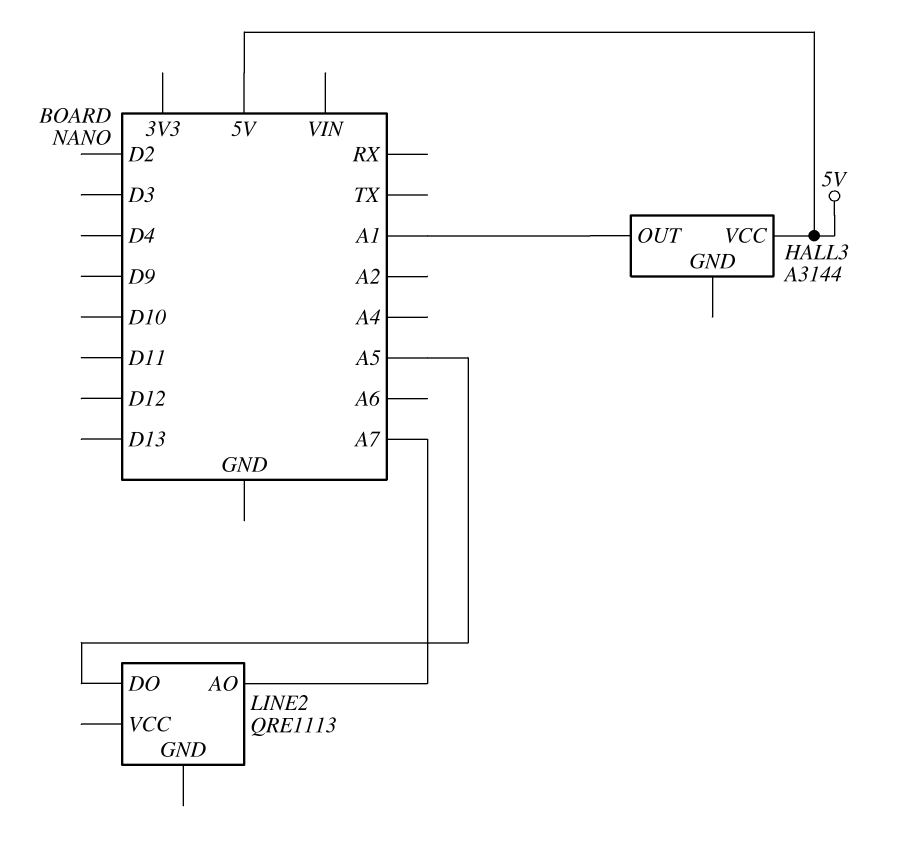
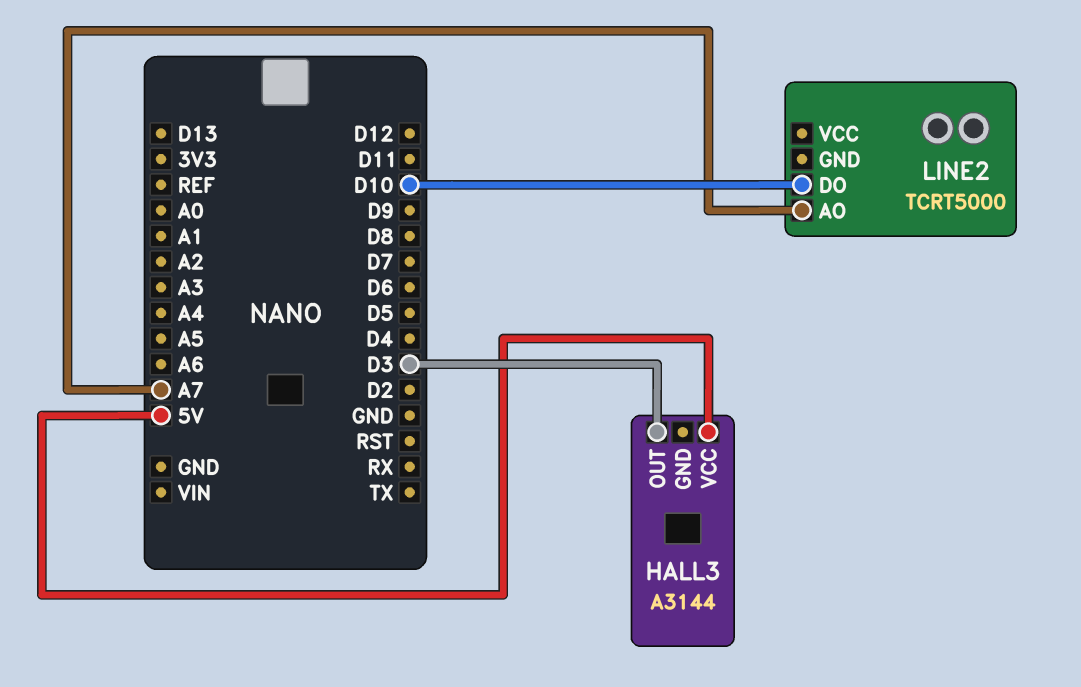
HALL3 pin OUT: A1 -> D3
LINE2: QRE1113 -> TCRT5000
LINE2 pin DO: A5 -> D10

